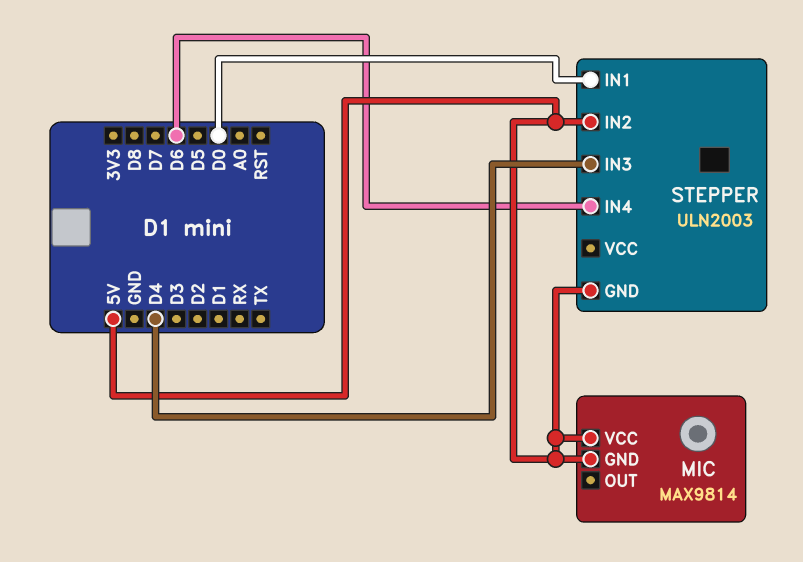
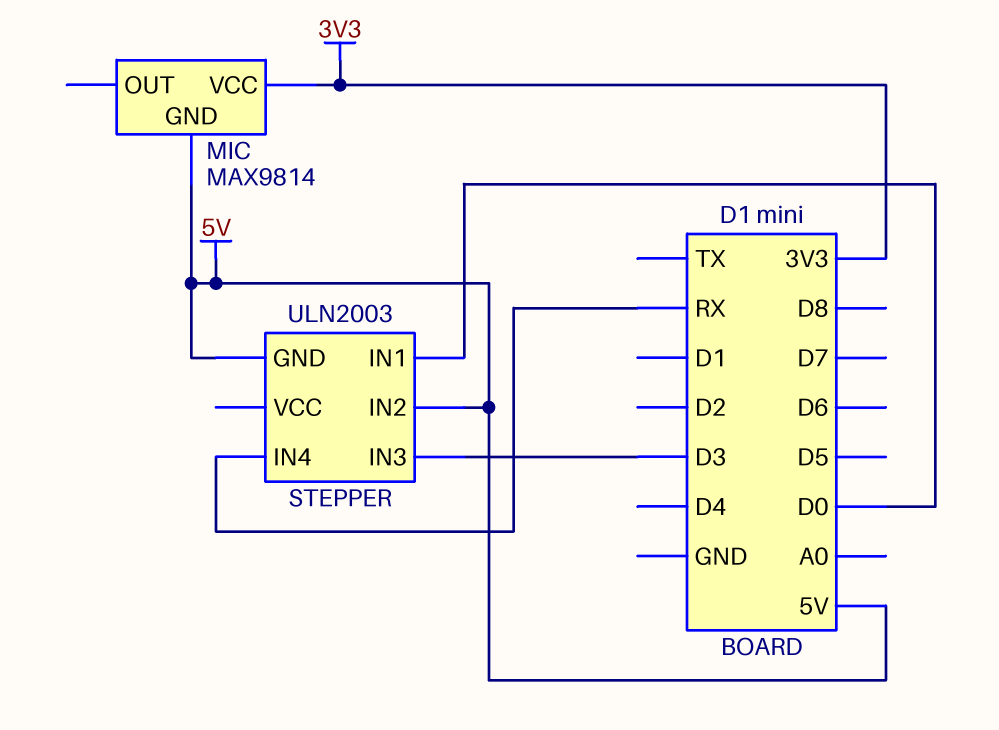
MIC pin VCC: 5V -> 3V3
STEPPER pin IN3: D4 -> D3
STEPPER pin IN4: D6 -> RX

